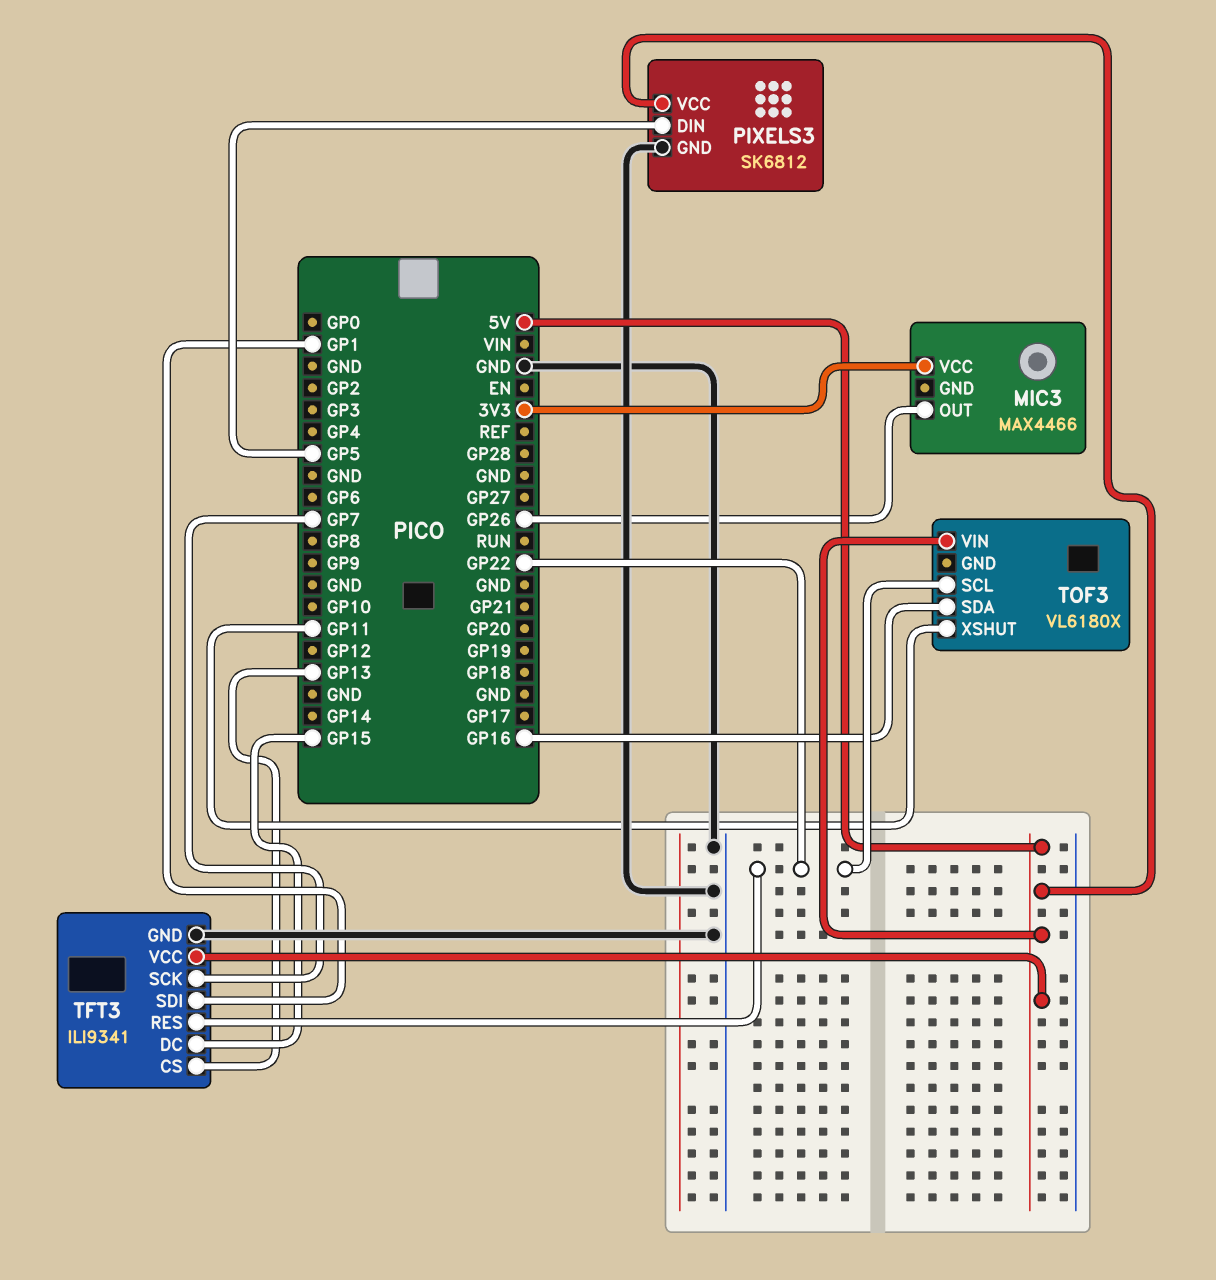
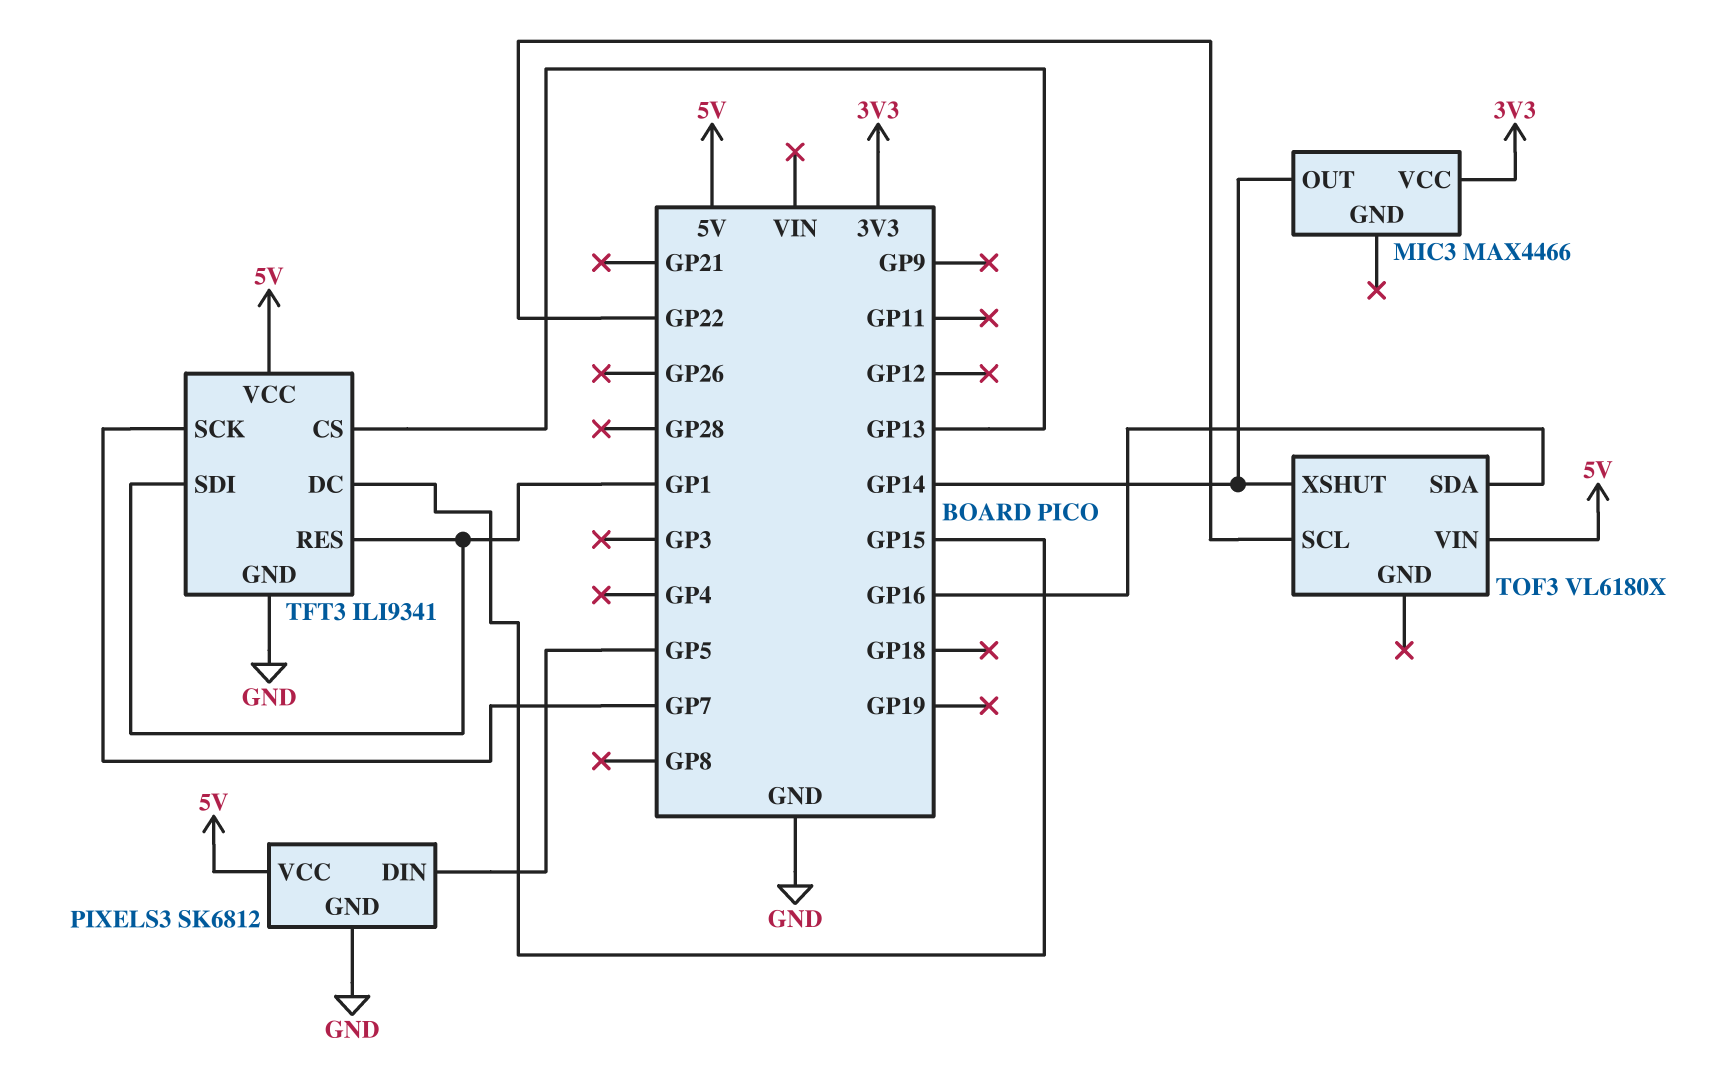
MIC3 pin OUT: GP26 -> GP14
TFT3 pin RES: GP22 -> GP1
TOF3 pin XSHUT: GP11 -> GP14

